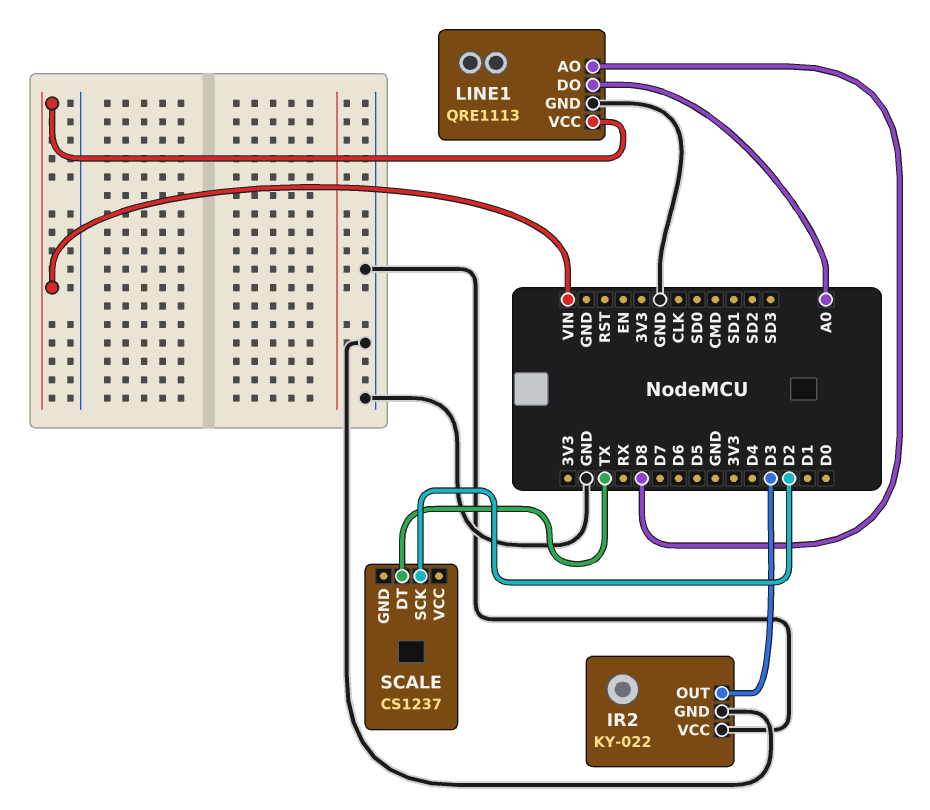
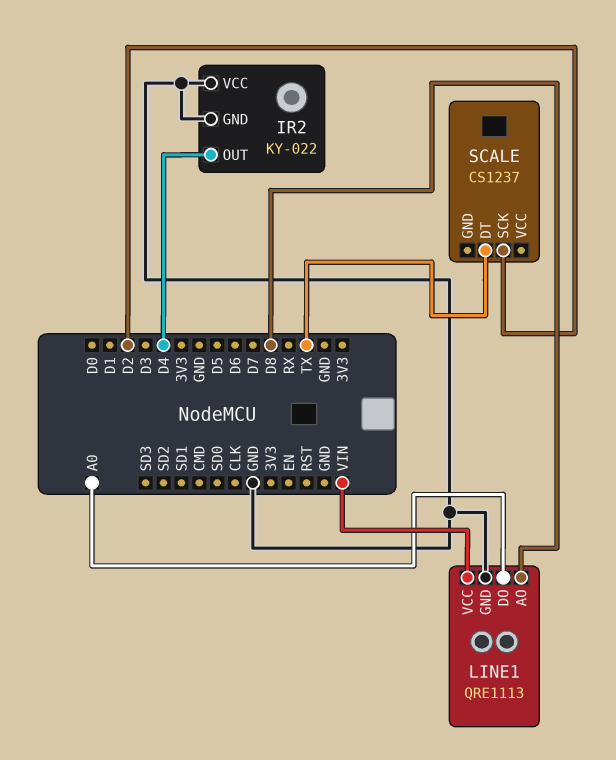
IR2 pin OUT: D3 -> D4

